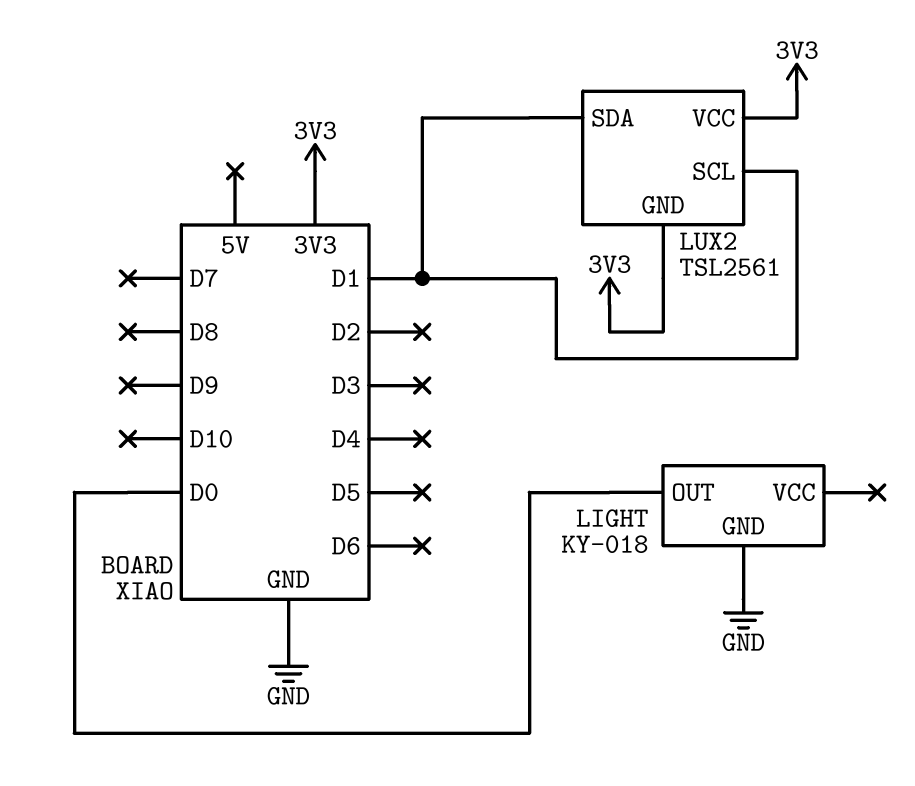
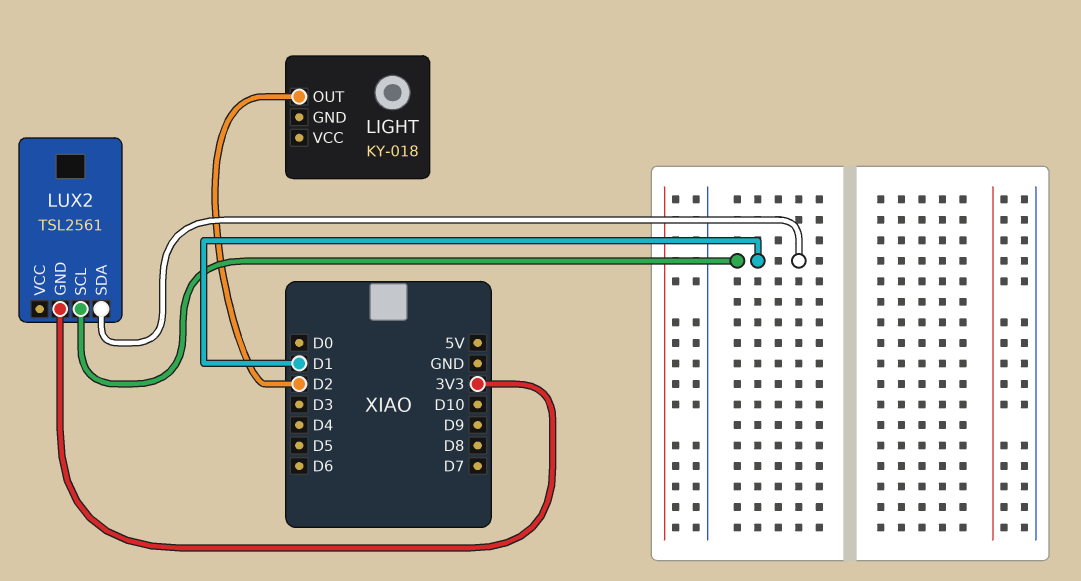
LIGHT pin GND: GND -> none
LIGHT pin OUT: D0 -> D2
LUX2 pin VCC: 3V3 -> none

